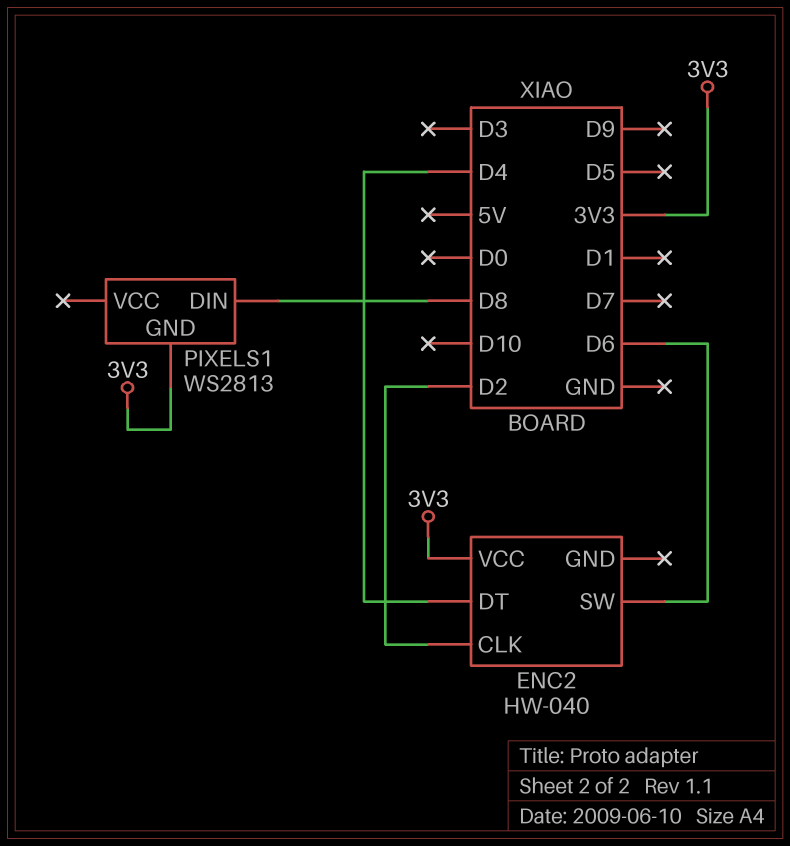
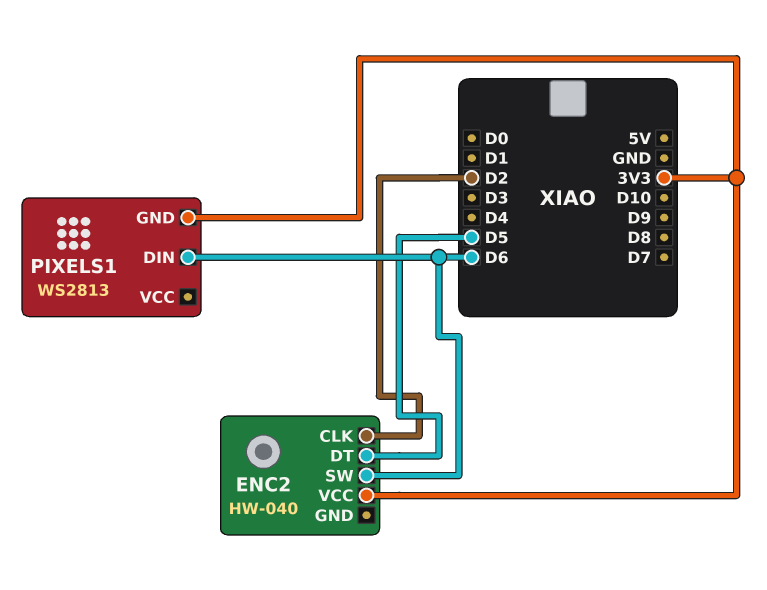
ENC2 pin DT: D4 -> D5
PIXELS1 pin DIN: D8 -> D6

